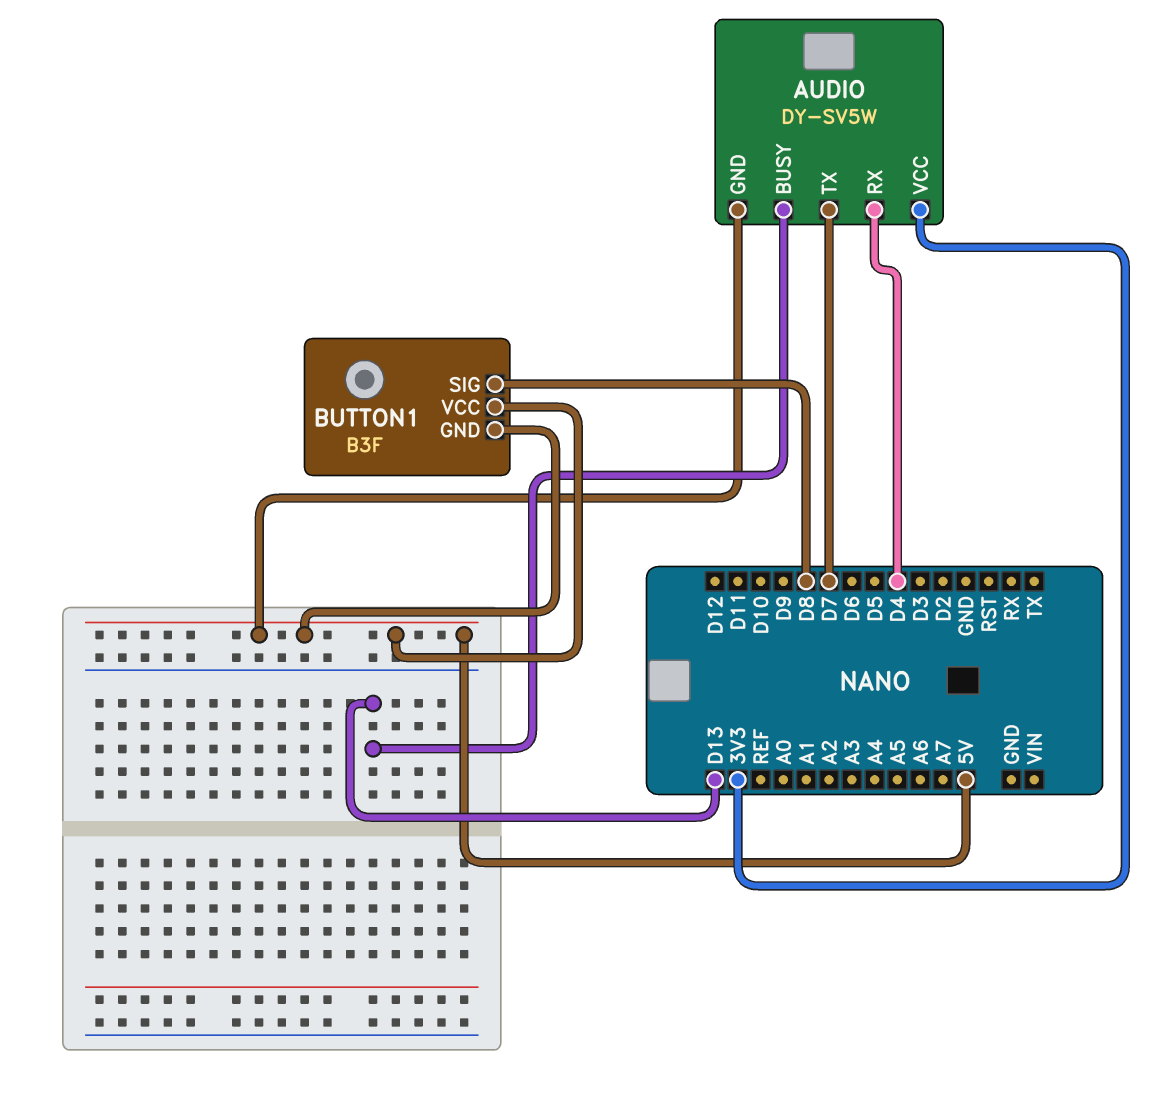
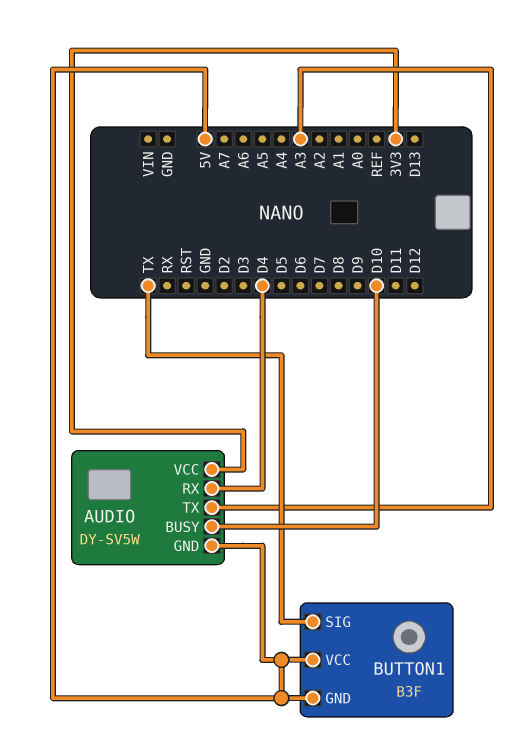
AUDIO pin BUSY: D13 -> D10
AUDIO pin TX: D7 -> A3
BUTTON1 pin SIG: D8 -> TX

